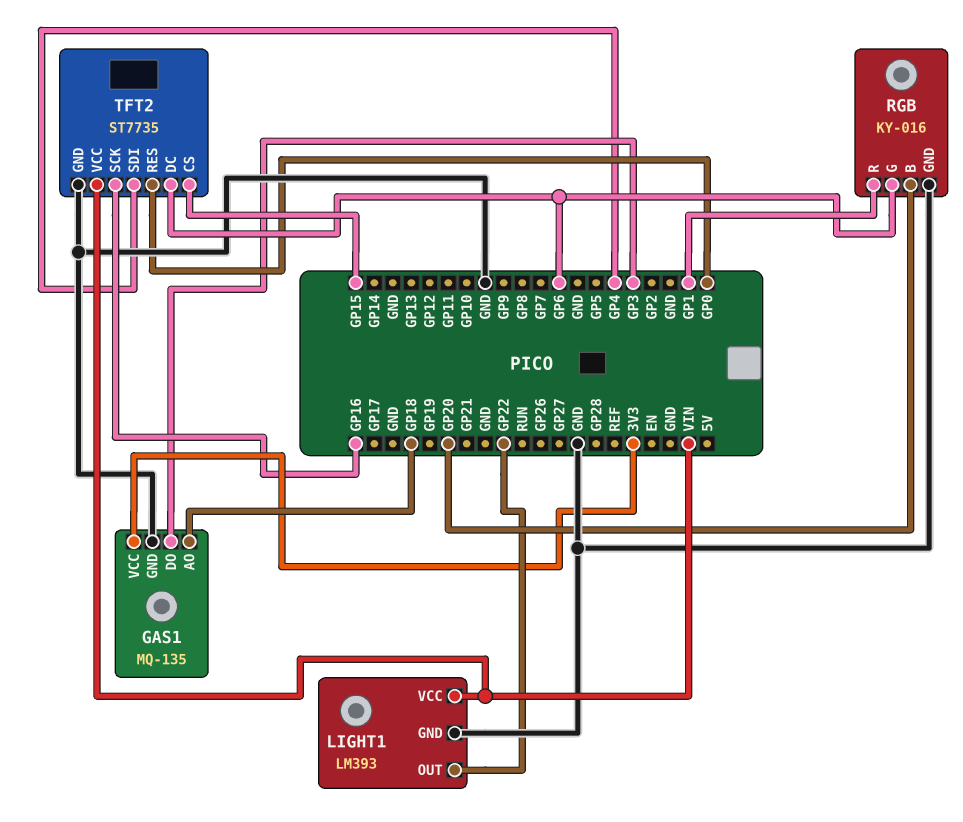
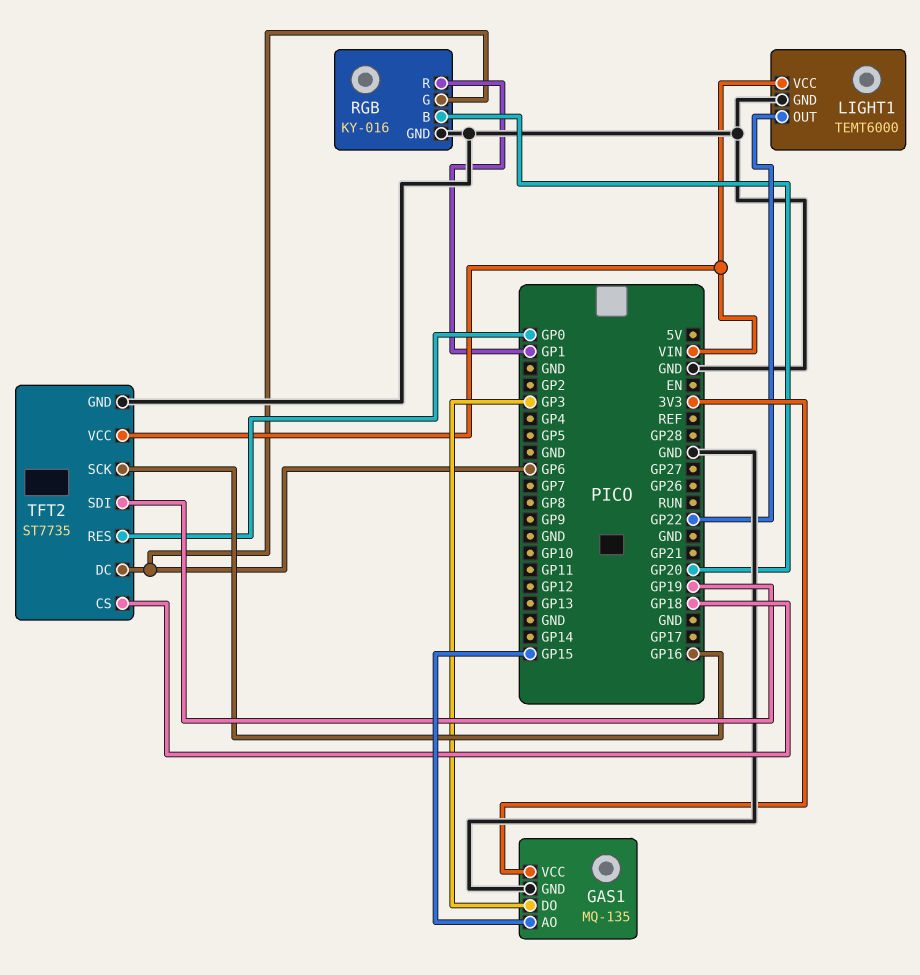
GAS1 pin AO: GP18 -> GP15
LIGHT1: LM393 -> TEMT6000
TFT2 pin CS: GP15 -> GP18
TFT2 pin SDI: GP4 -> GP19

